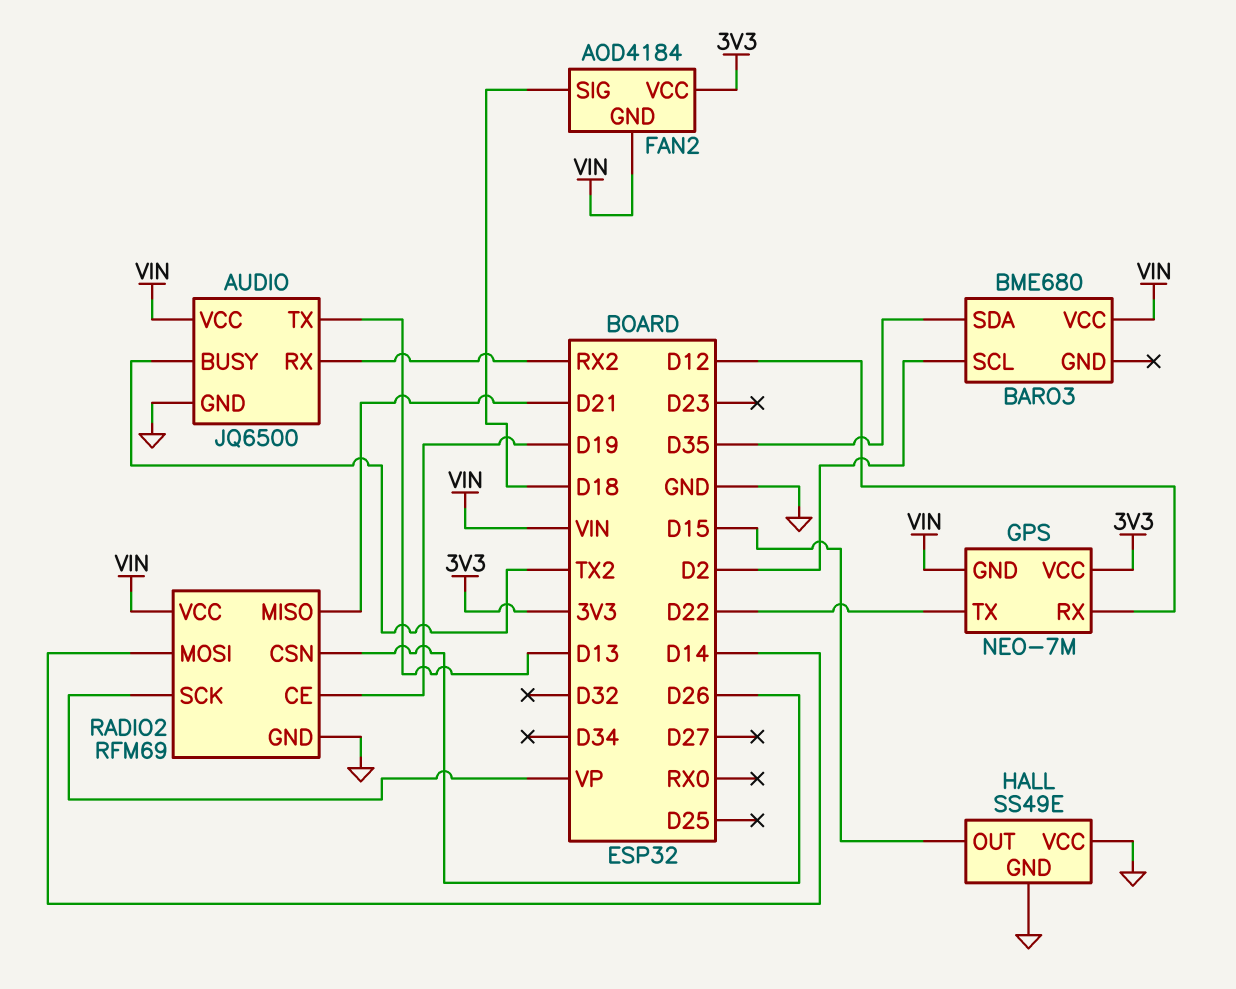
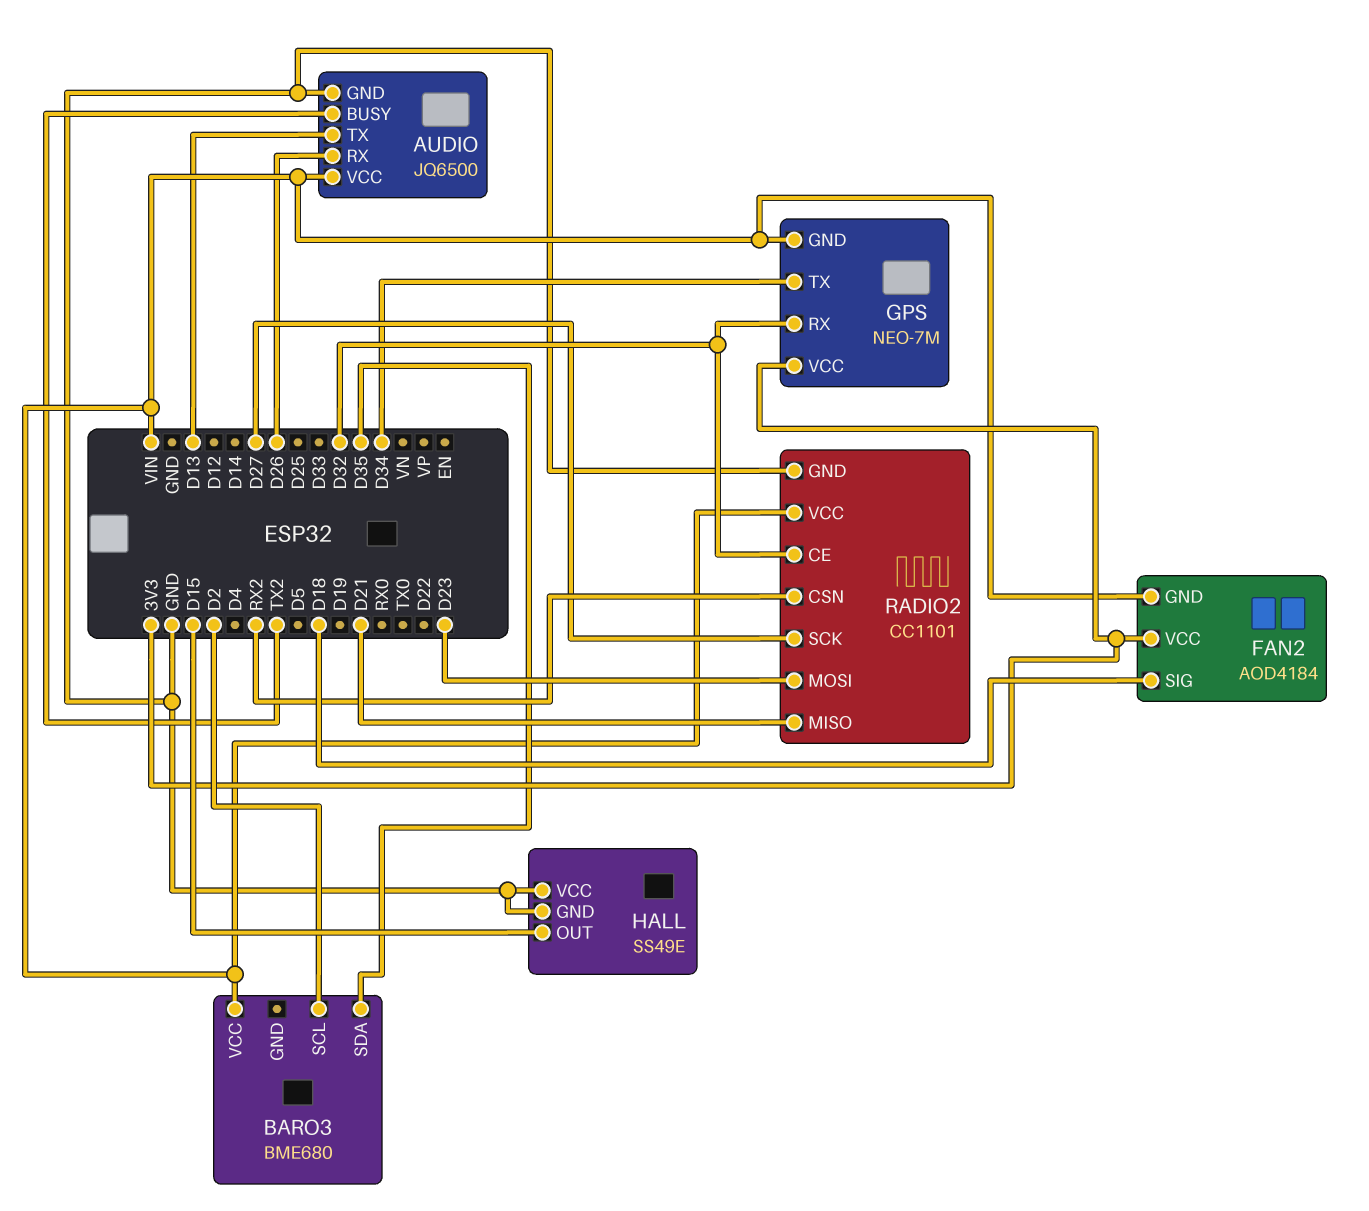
AUDIO pin RX: RX2 -> D26
GPS pin RX: D12 -> D32
GPS pin TX: D22 -> D34
RADIO2: RFM69 -> CC1101
RADIO2 pin CE: D19 -> D32
RADIO2 pin CSN: D26 -> RX2
RADIO2 pin MOSI: D14 -> D23
RADIO2 pin SCK: VP -> D27

